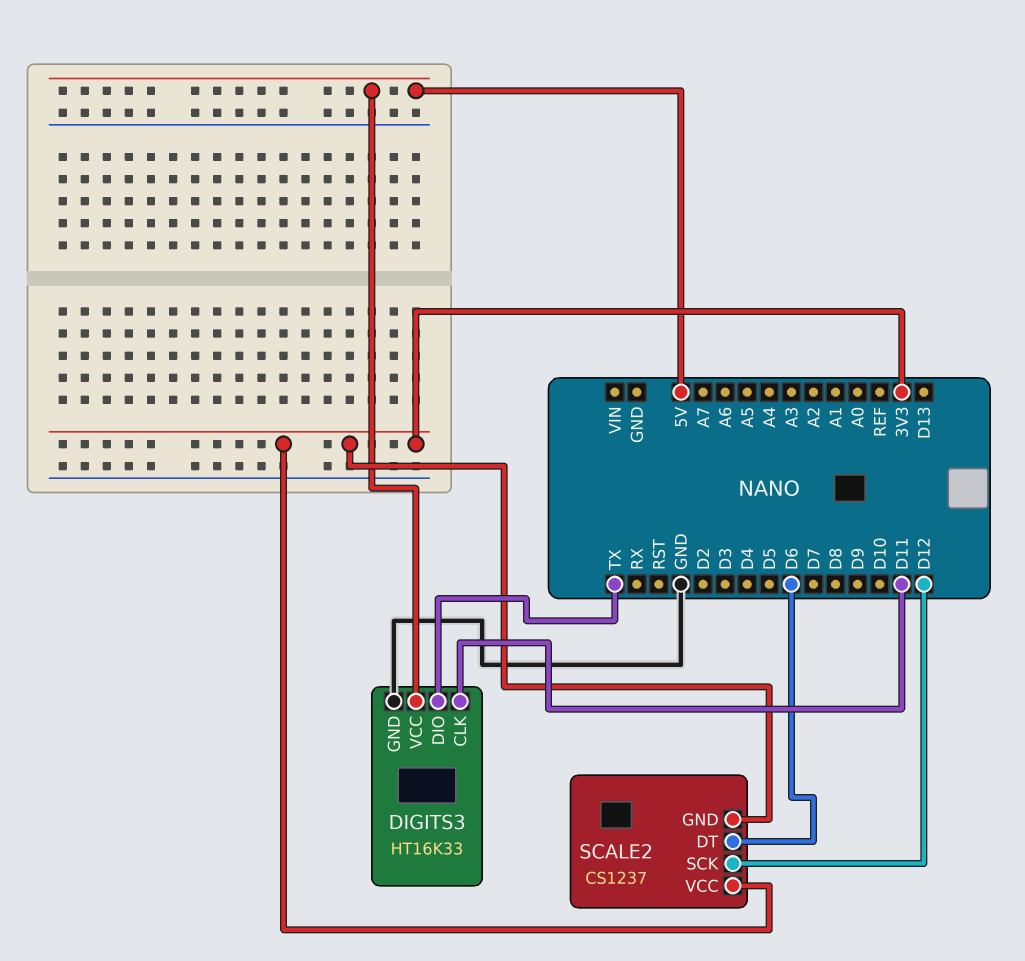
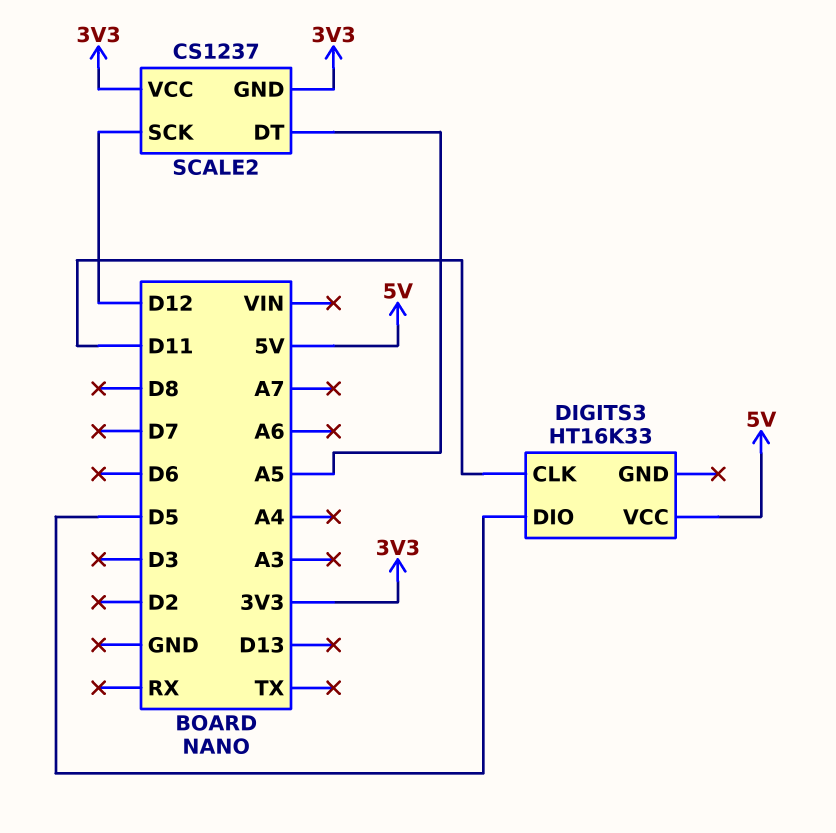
DIGITS3 pin DIO: TX -> D5
DIGITS3 pin GND: GND -> none
SCALE2 pin DT: D6 -> A5

